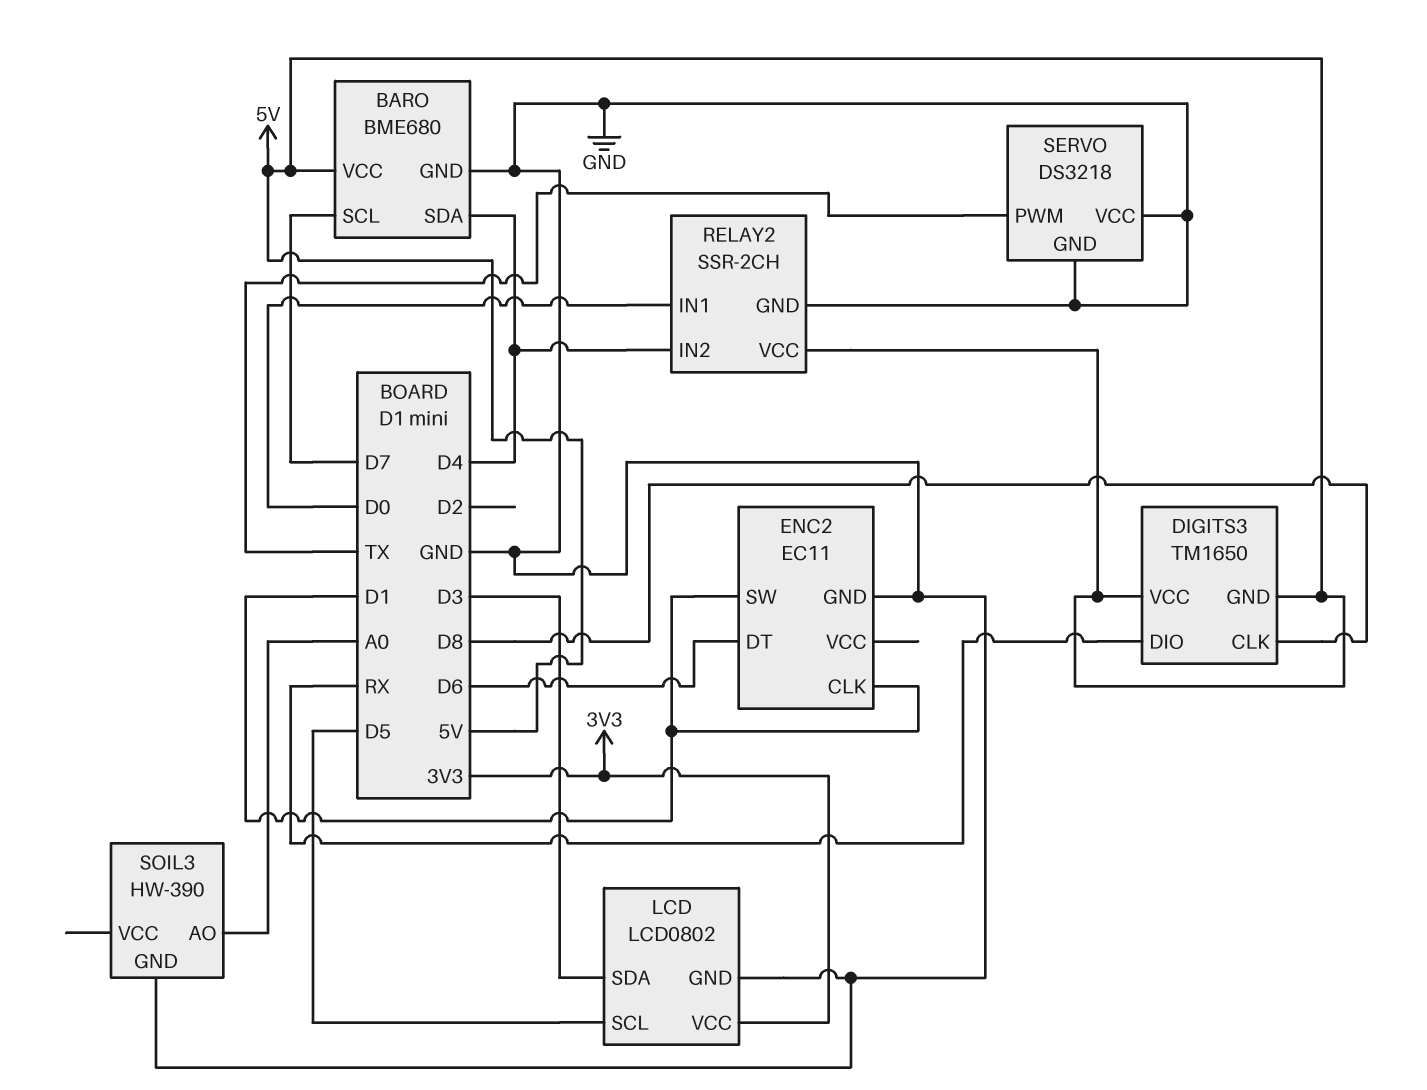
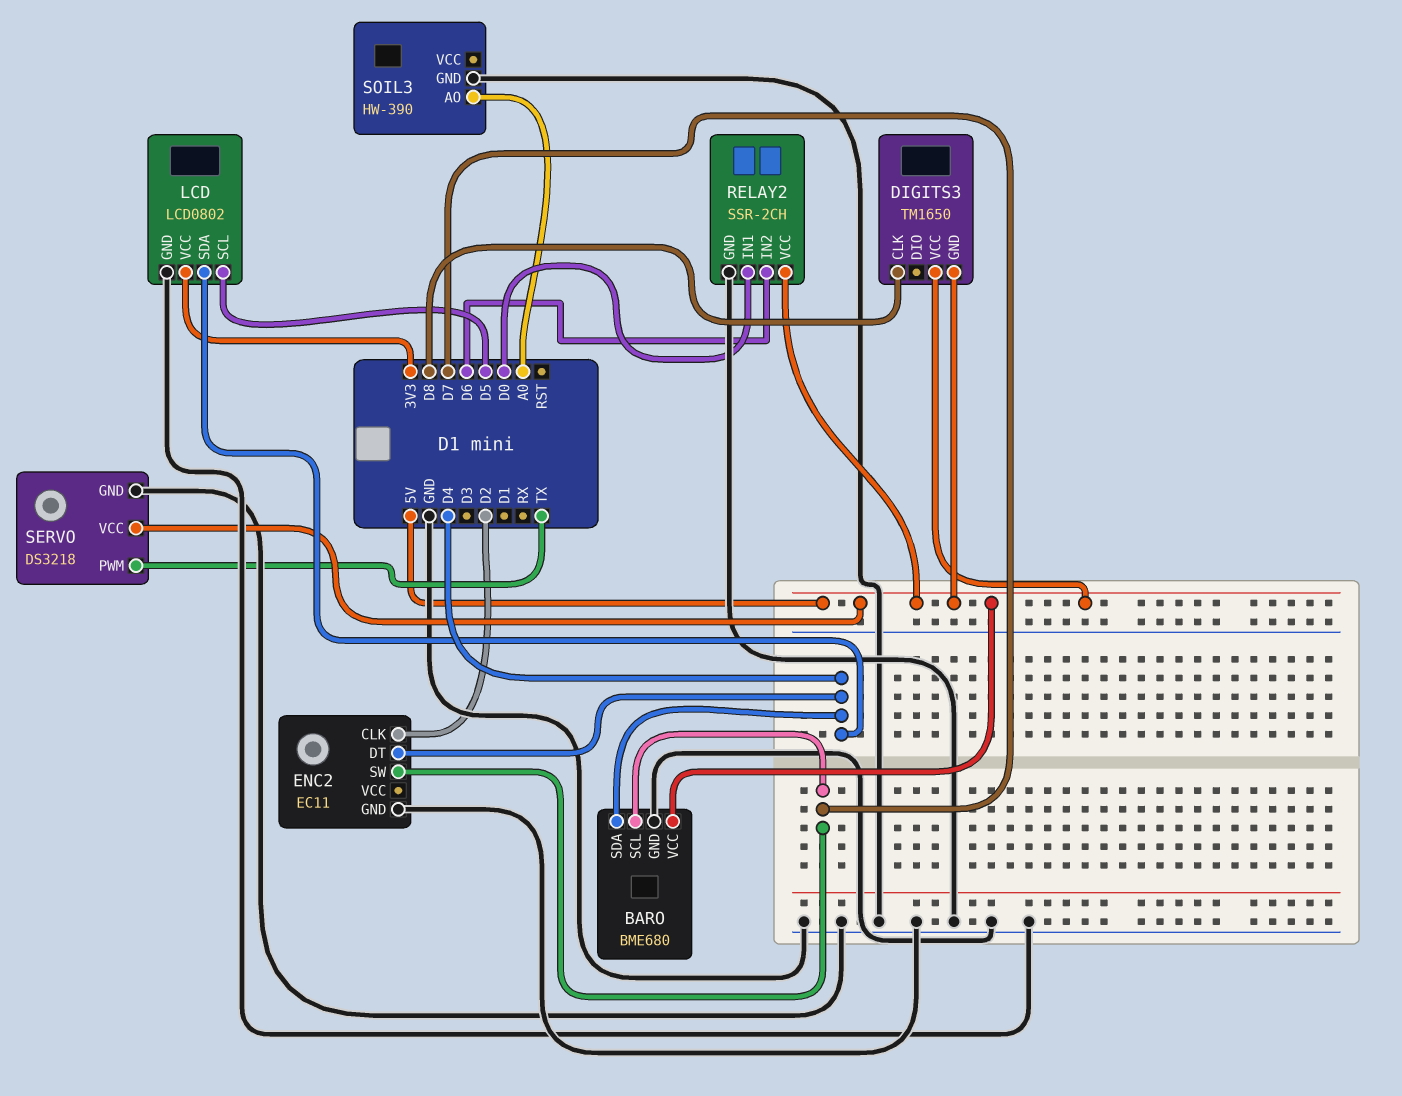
DIGITS3 pin DIO: RX -> none
ENC2 pin CLK: D1 -> D2
ENC2 pin DT: D6 -> D4
ENC2 pin SW: D1 -> D7
LCD pin SDA: D3 -> D4
RELAY2 pin IN2: D4 -> D6
SERVO pin VCC: GND -> 5V

